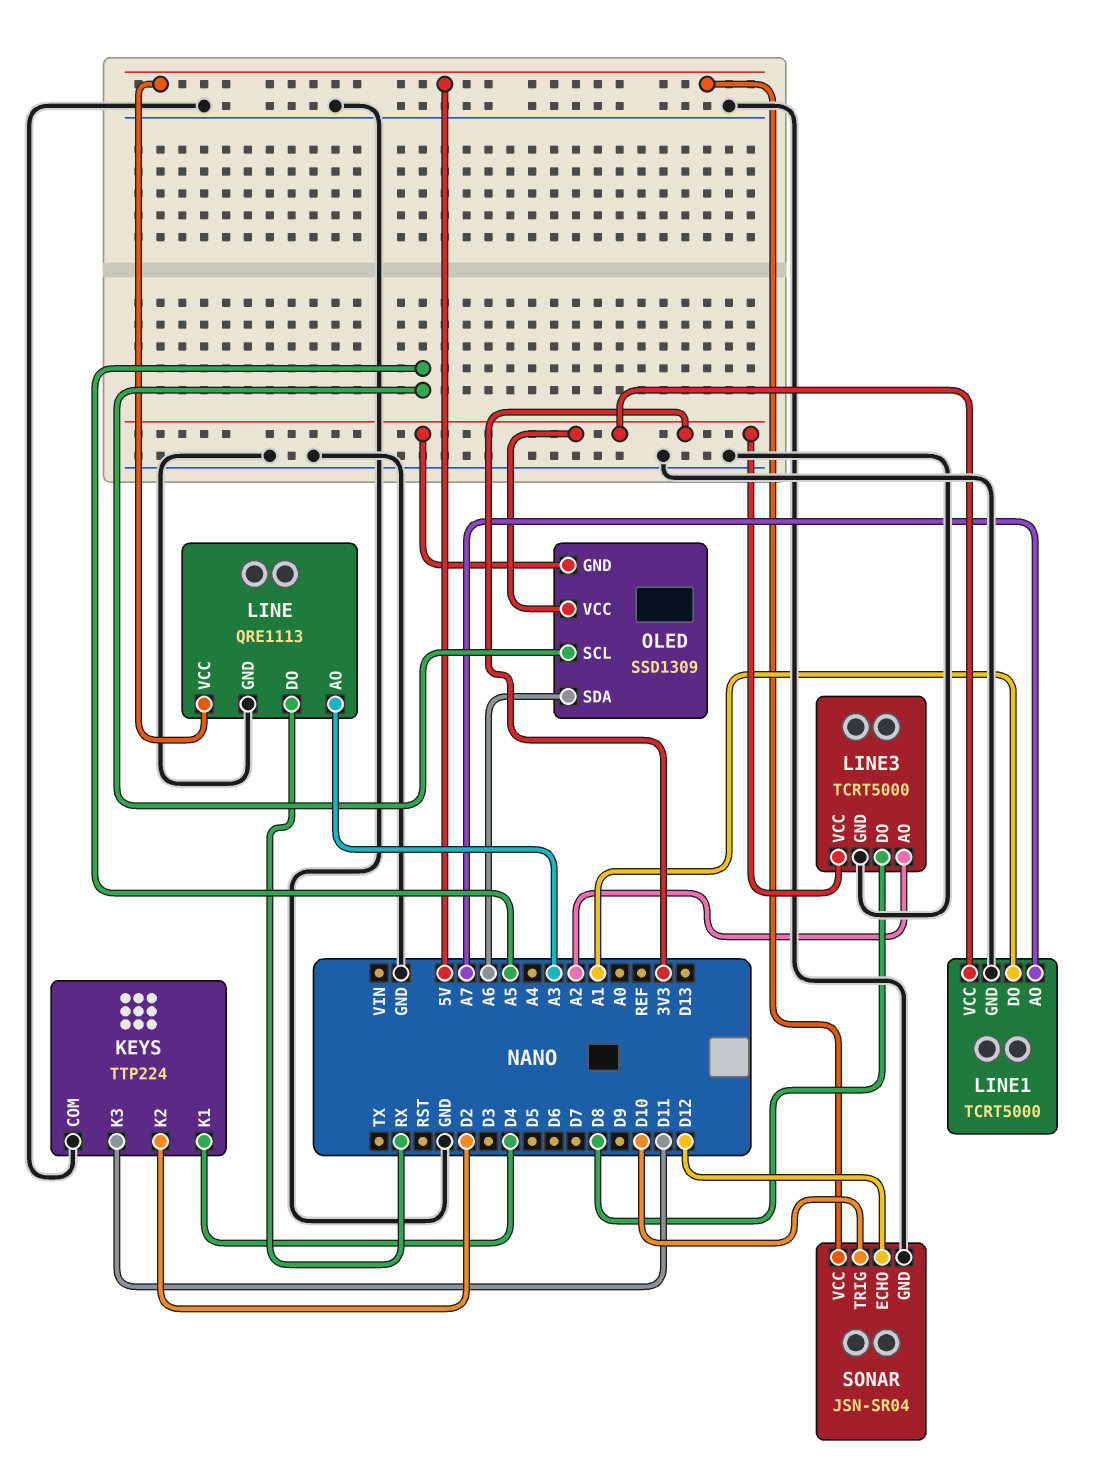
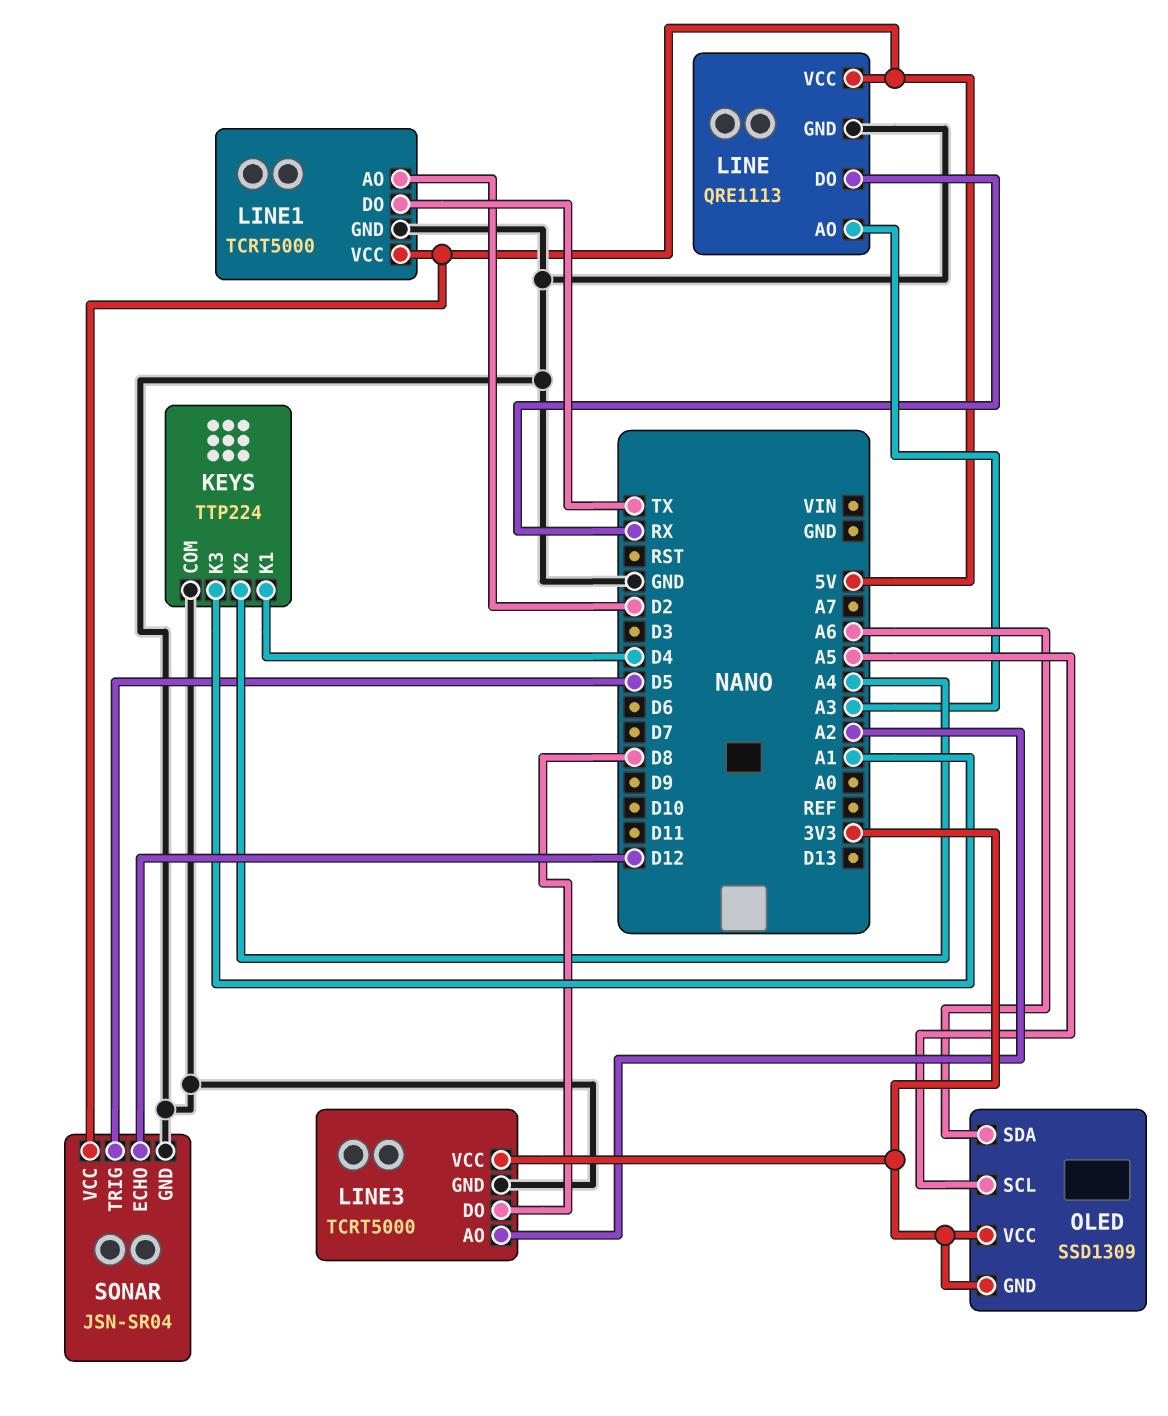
KEYS pin K2: D2 -> A4
KEYS pin K3: D11 -> A1
LINE1 pin AO: A7 -> D2
LINE1 pin DO: A1 -> TX
LINE1 pin VCC: 3V3 -> 5V
SONAR pin TRIG: D10 -> D5

